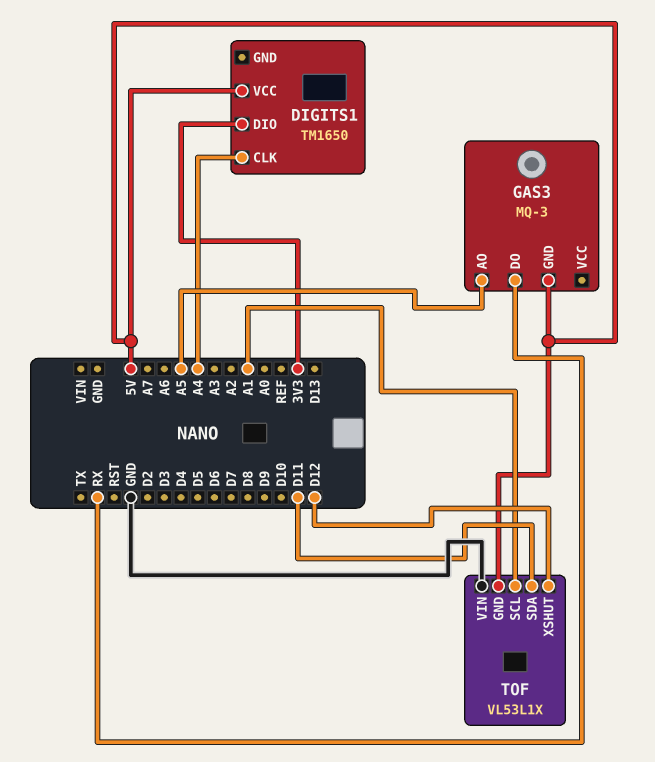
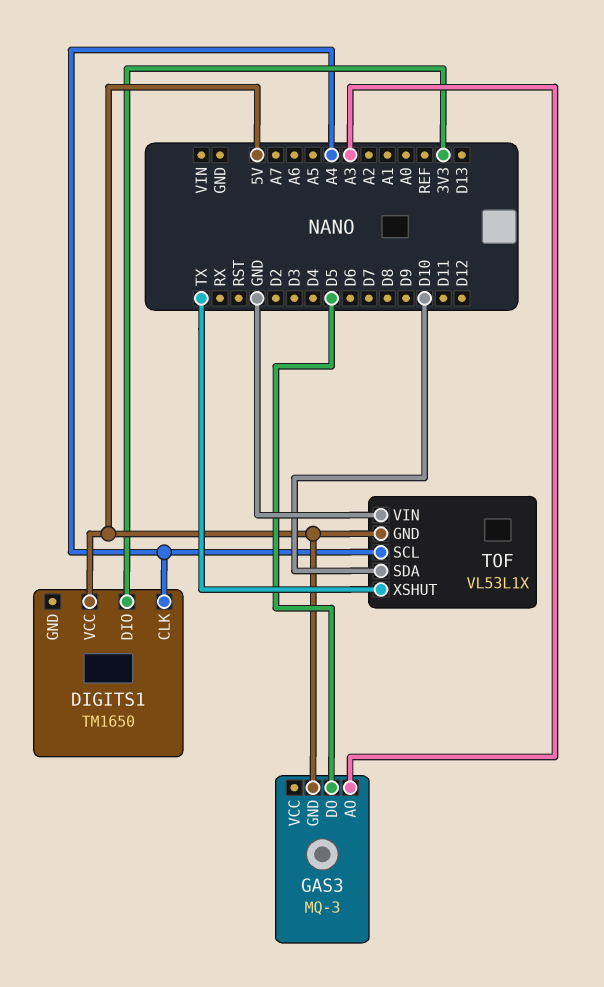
GAS3 pin AO: A5 -> A3
GAS3 pin DO: RX -> D5
TOF pin SCL: A1 -> A4
TOF pin SDA: D11 -> D10
TOF pin XSHUT: D12 -> TX

